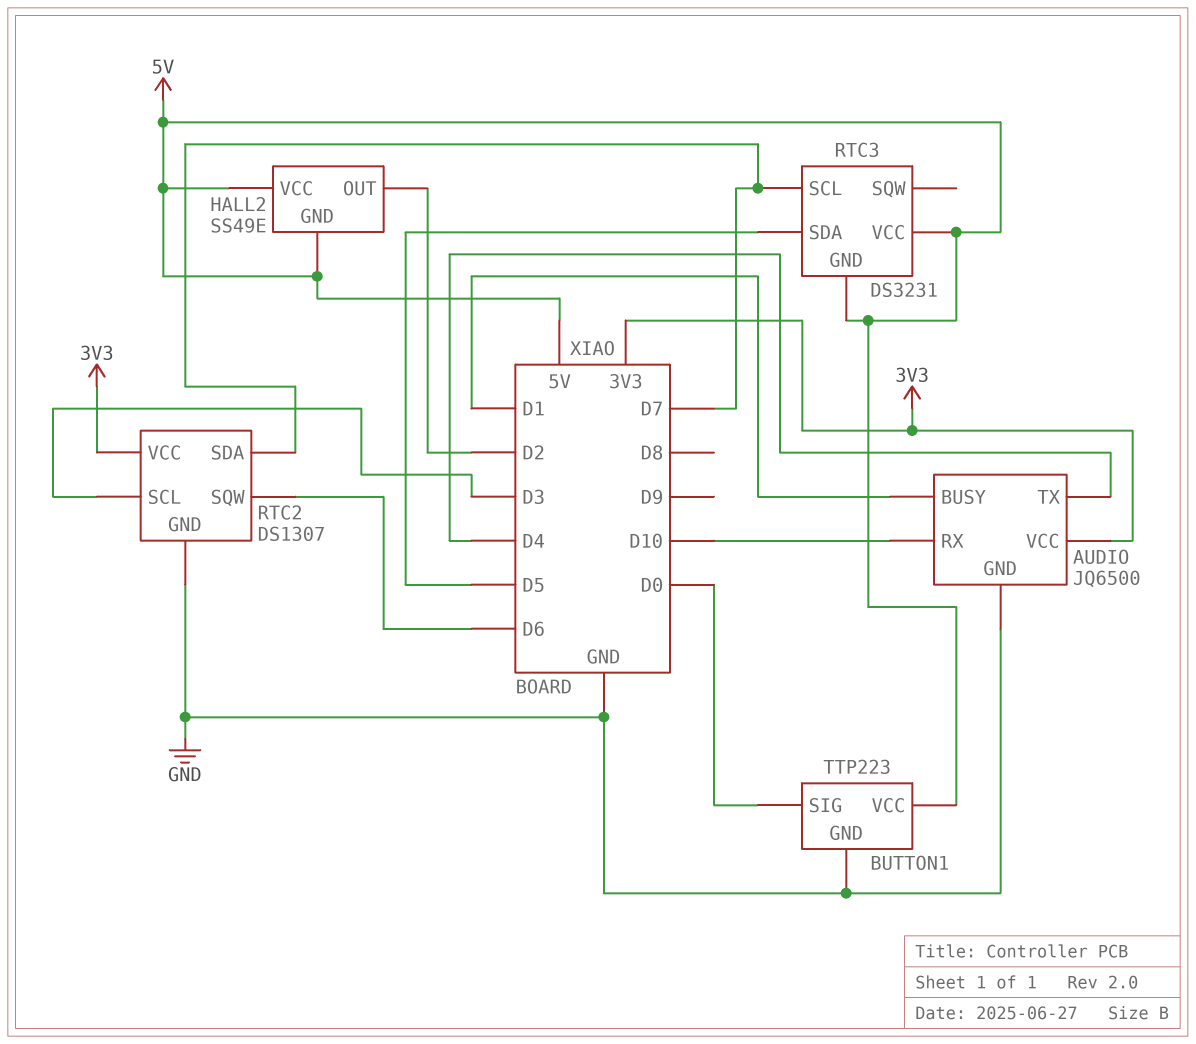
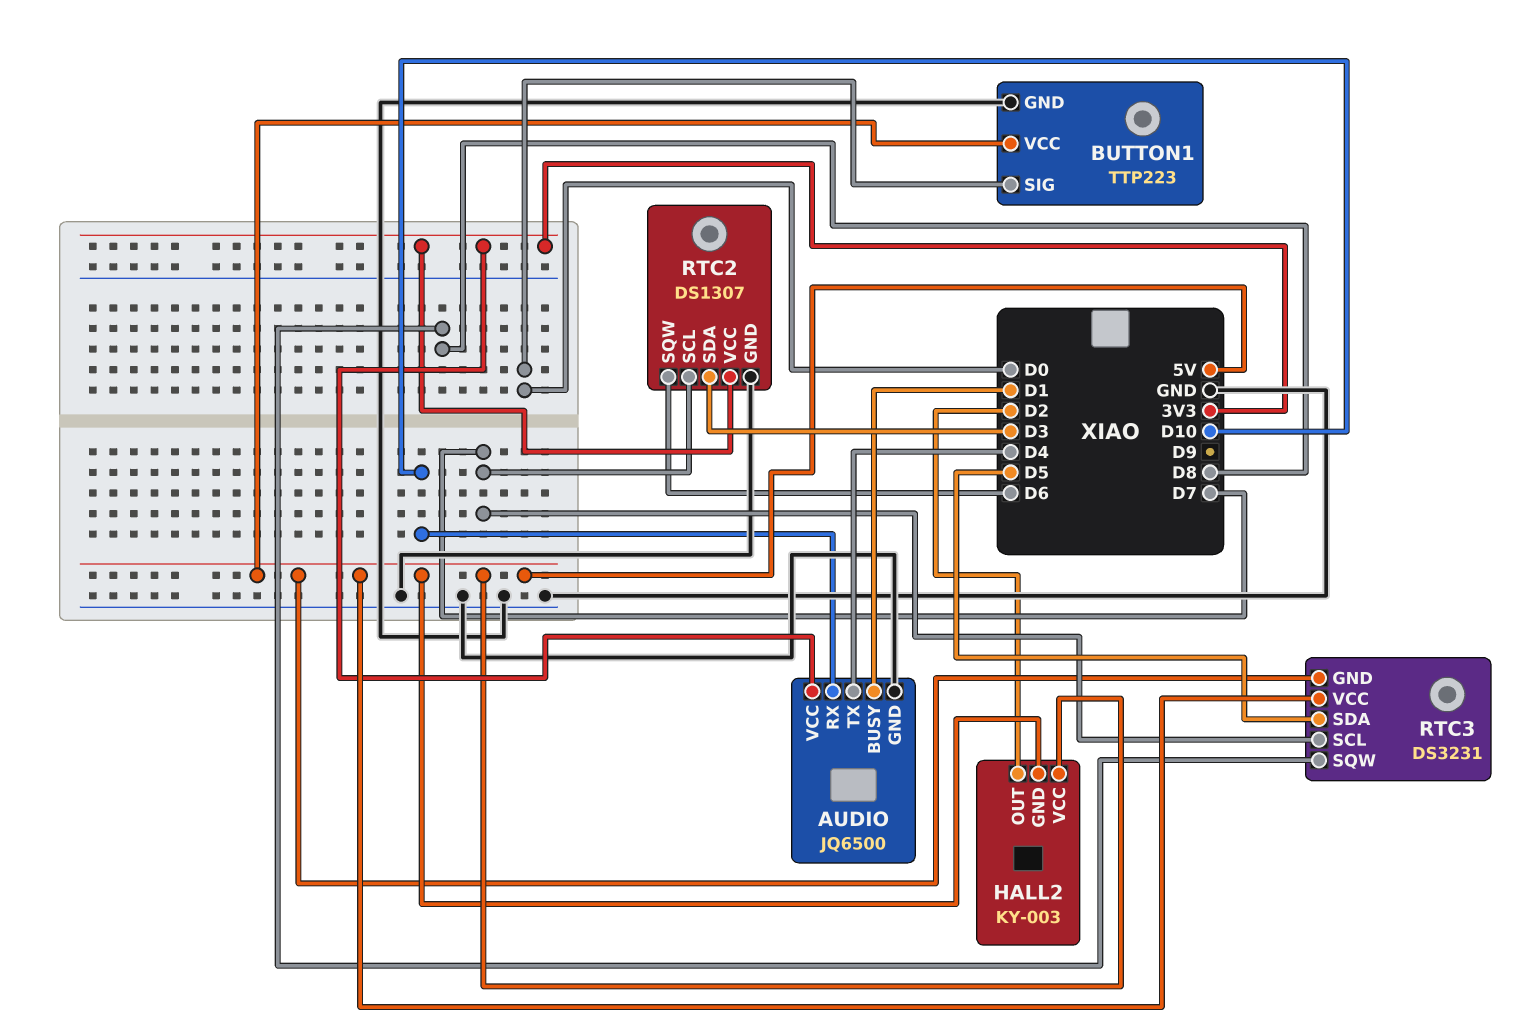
HALL2: SS49E -> KY-003
RTC2 pin SCL: D3 -> D7
RTC2 pin SDA: D7 -> D3
RTC3 pin SQW: none -> D8

